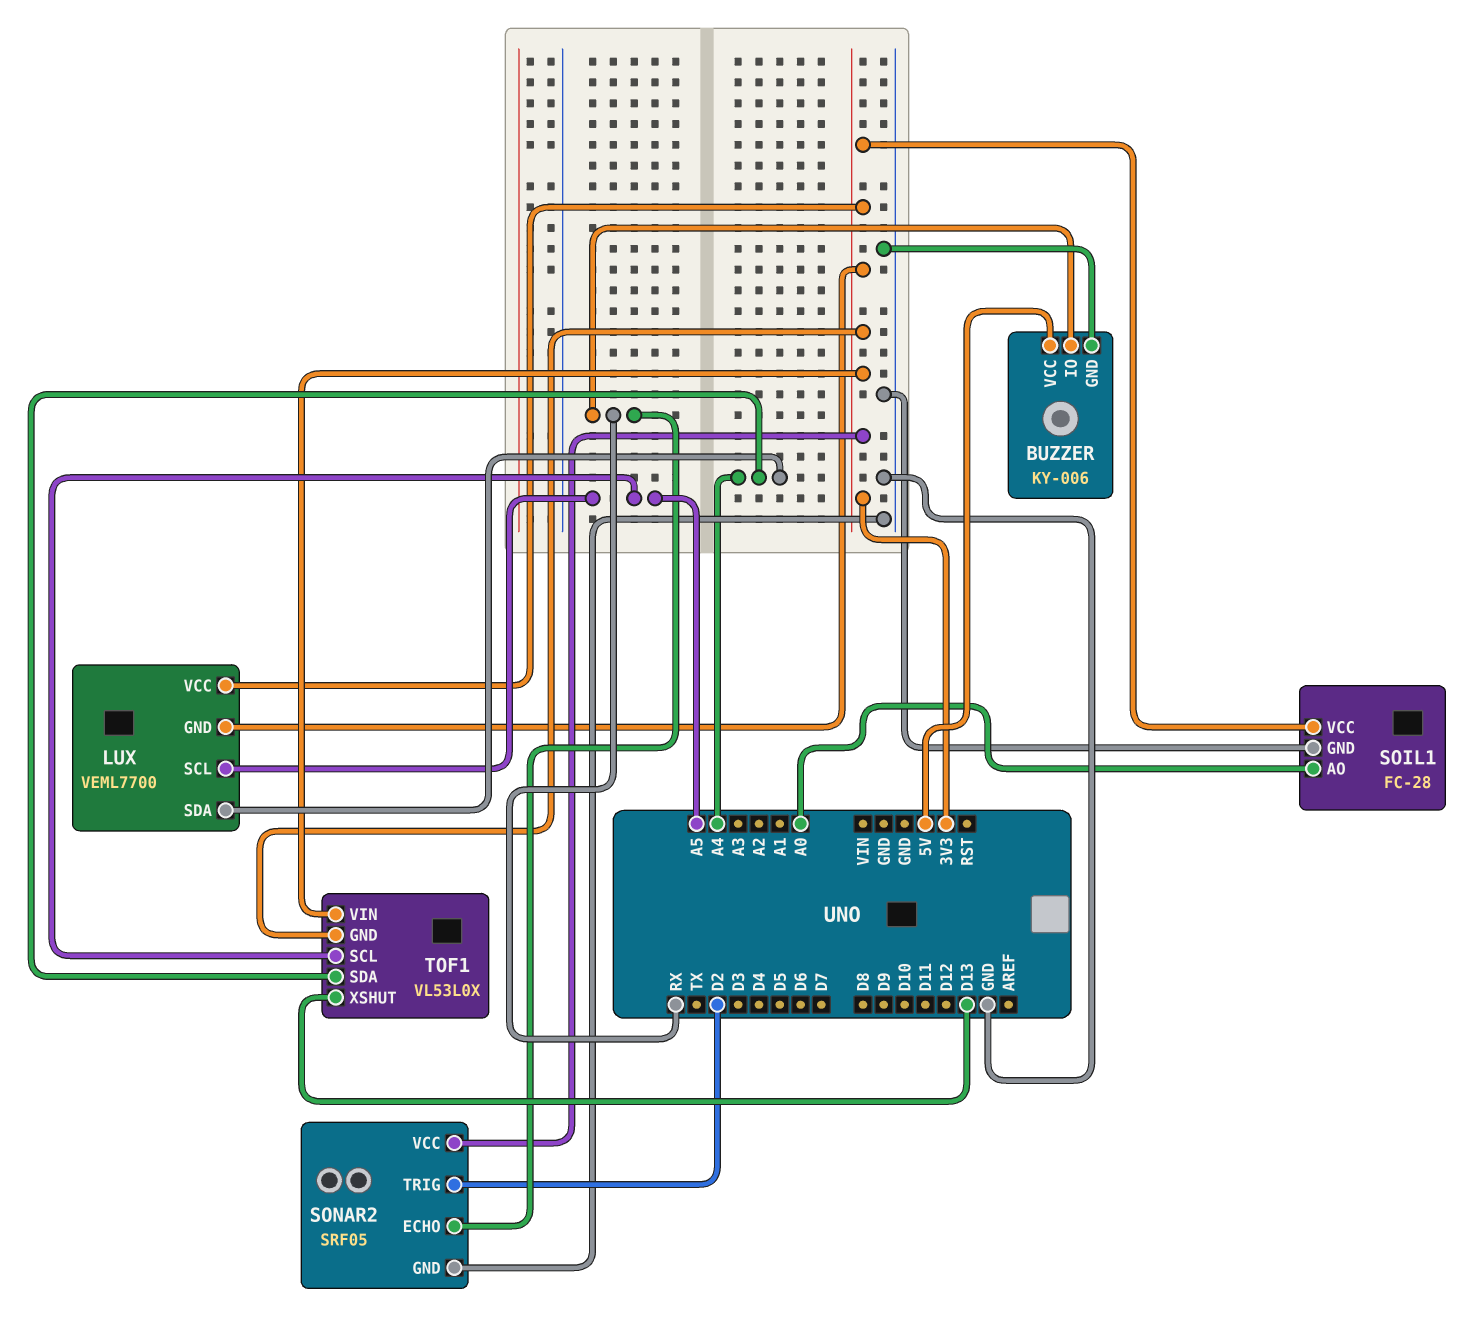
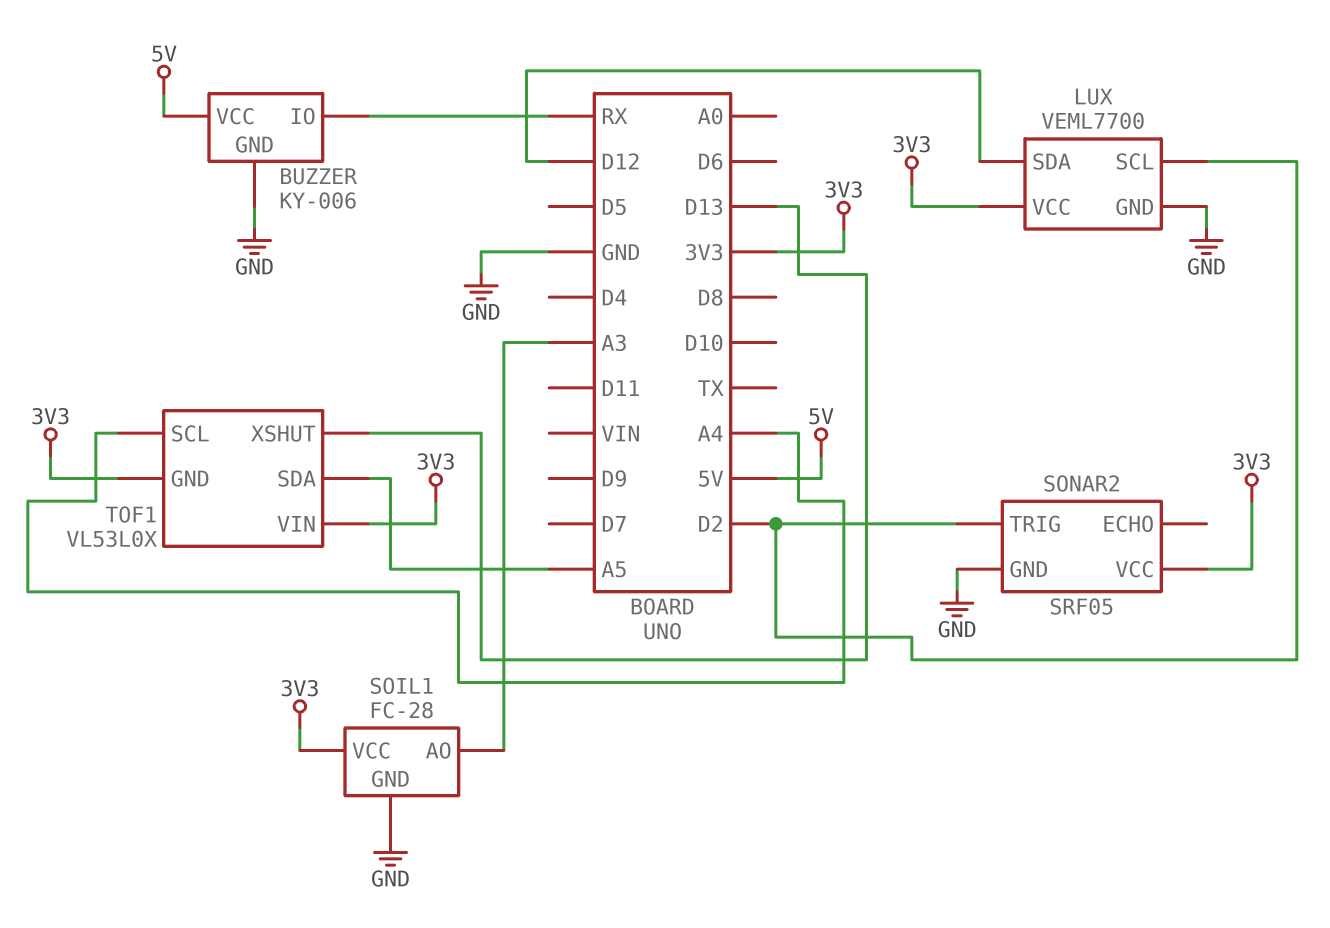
LUX pin GND: 3V3 -> GND
LUX pin SCL: A5 -> D2
LUX pin SDA: A4 -> D12
SOIL1 pin AO: A0 -> A3
SONAR2 pin ECHO: RX -> none
TOF1 pin SCL: A5 -> A4
TOF1 pin SDA: A4 -> A5

